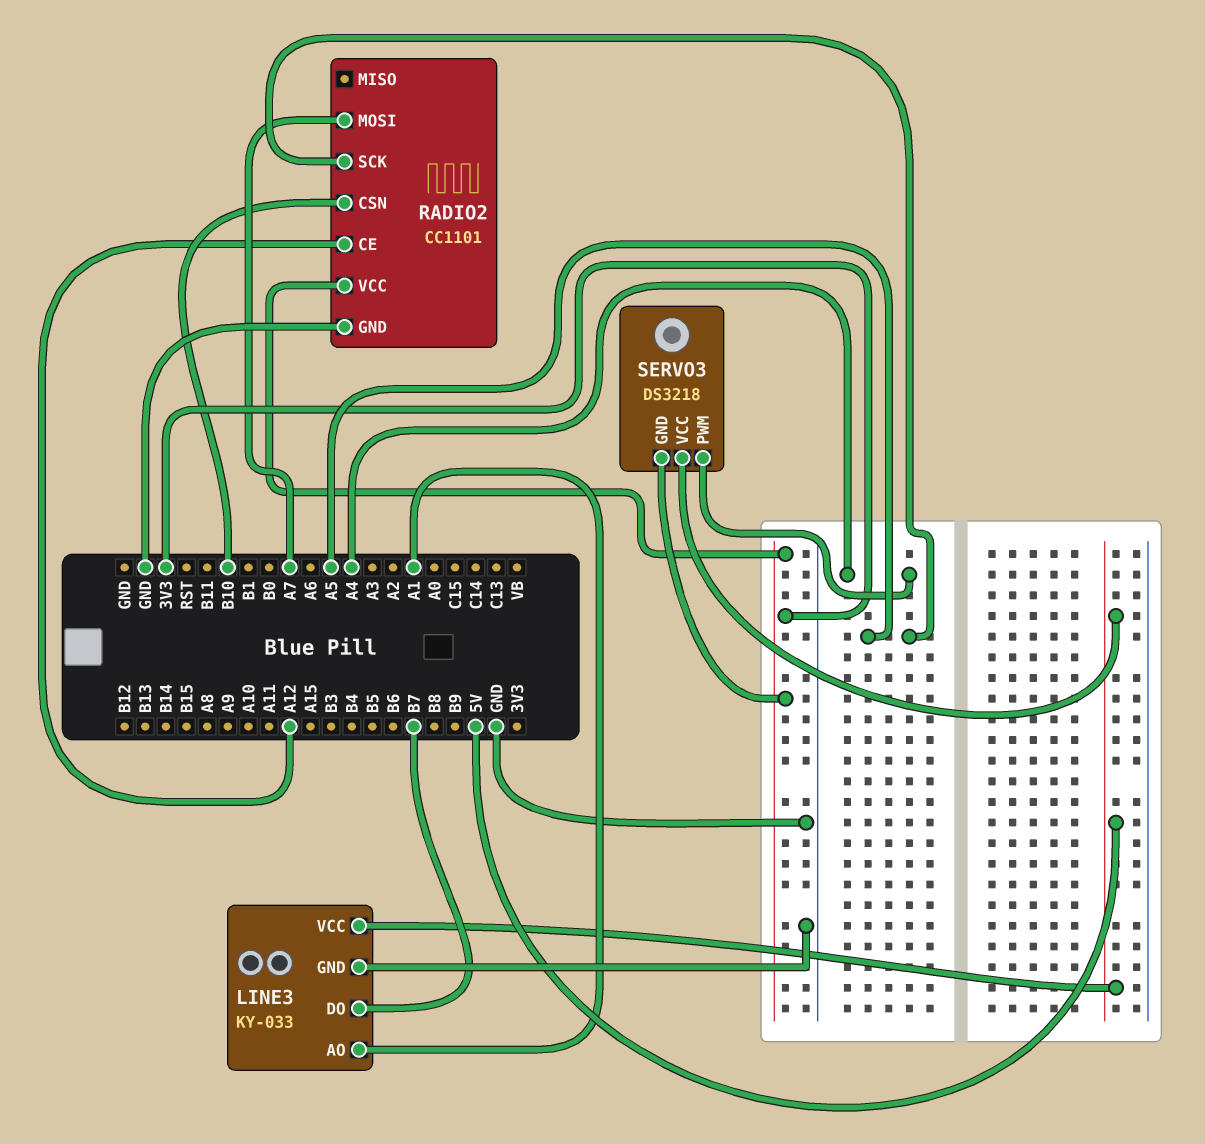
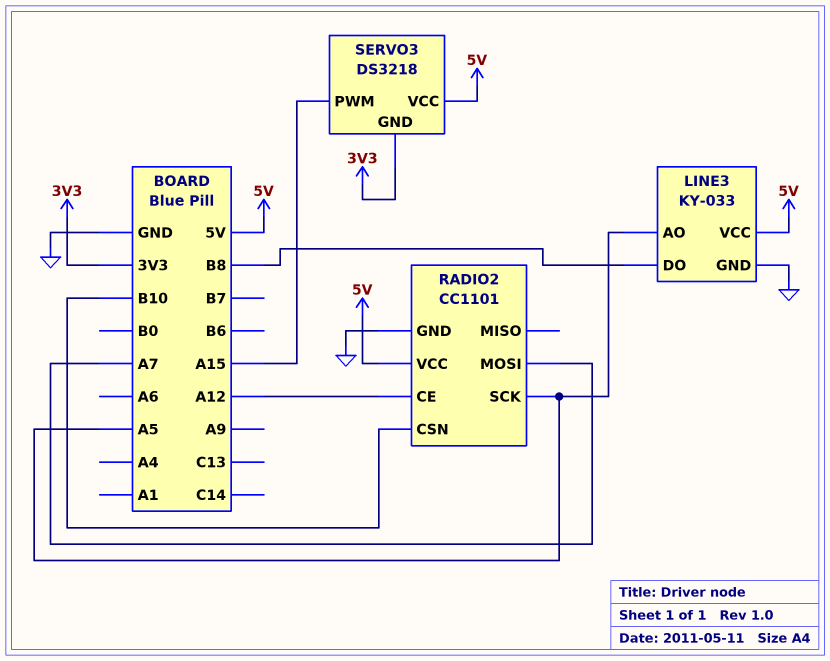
LINE3 pin AO: A1 -> A5
LINE3 pin DO: B7 -> B8
RADIO2 pin VCC: 3V3 -> 5V
SERVO3 pin PWM: A4 -> A15

